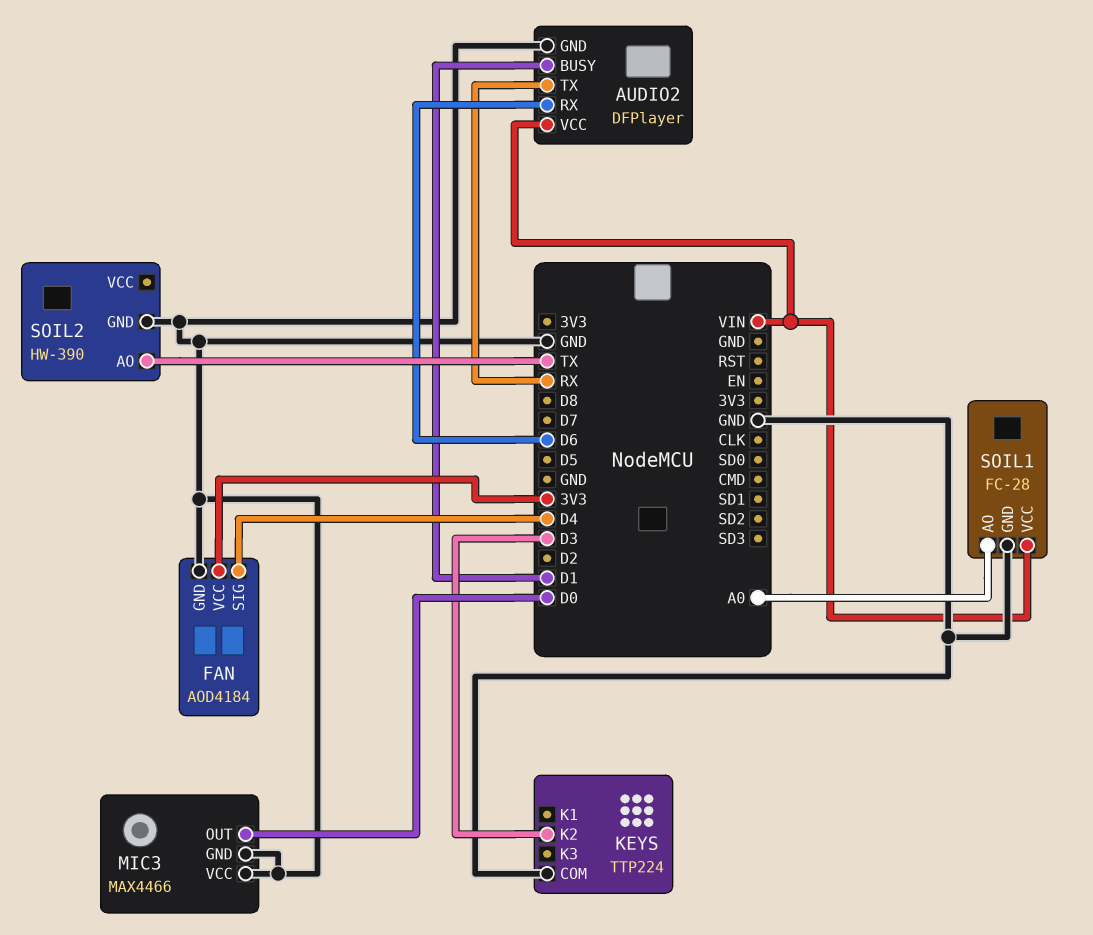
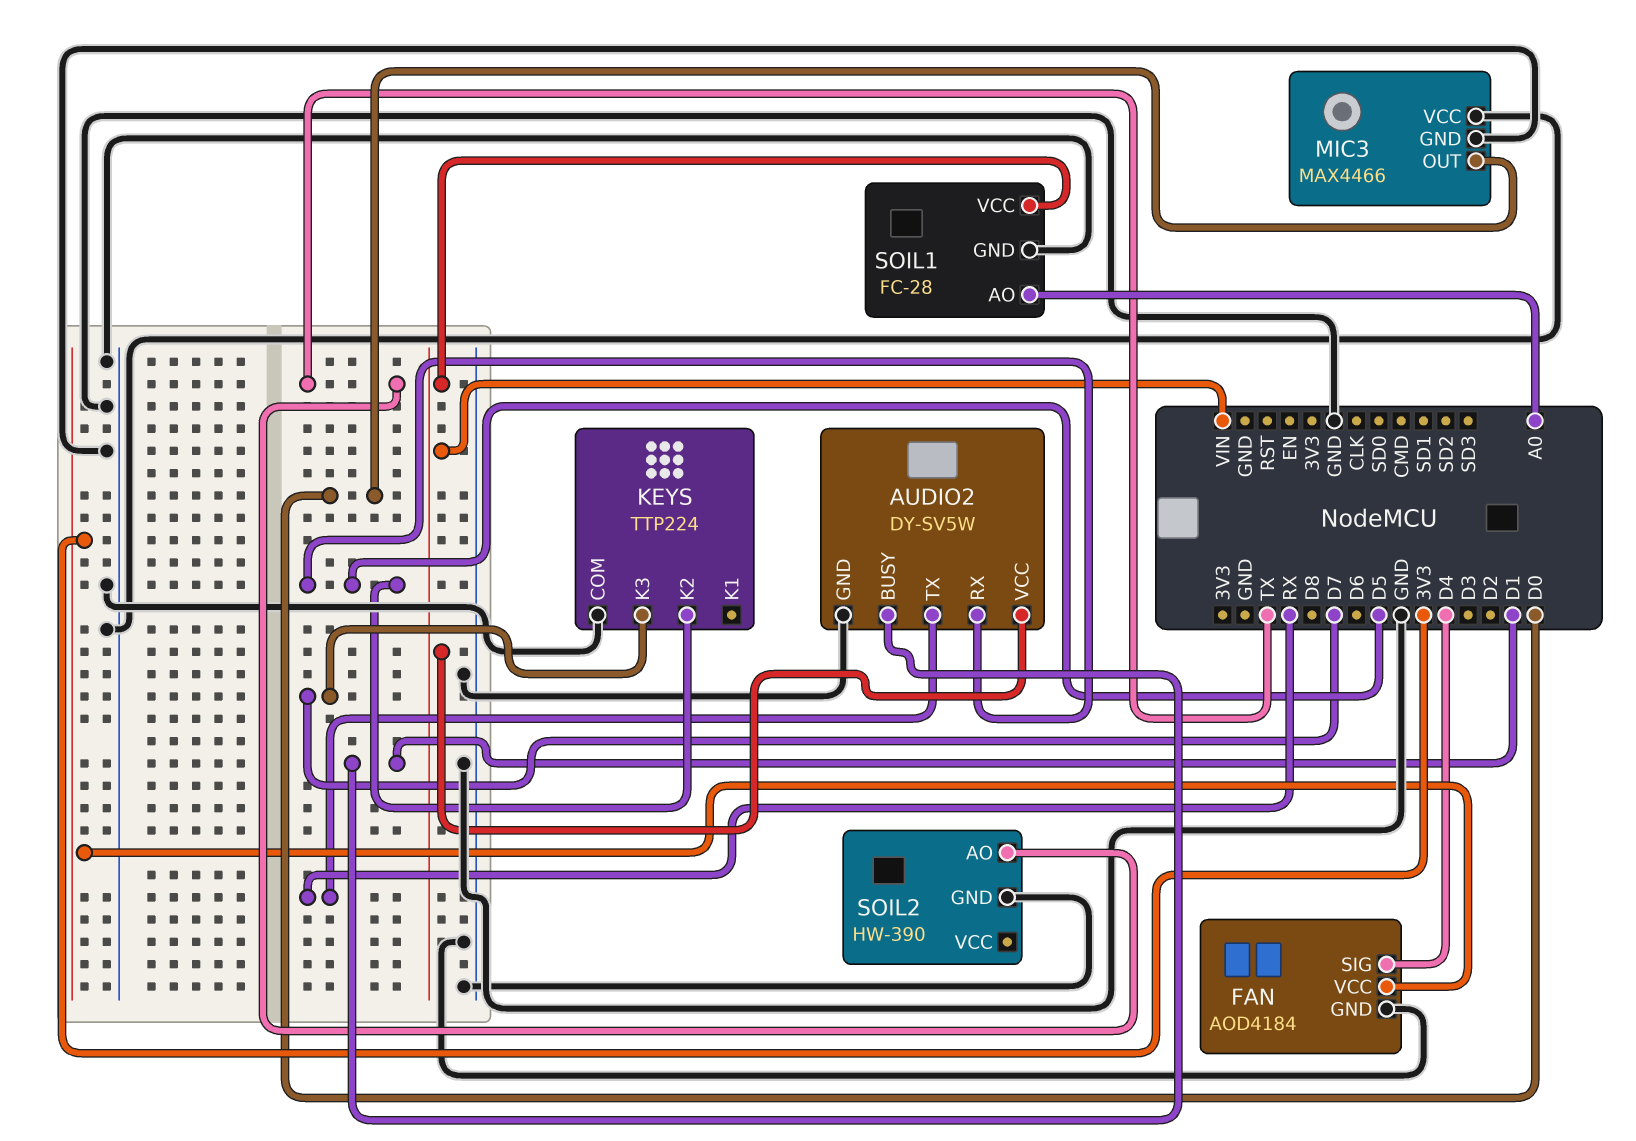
AUDIO2: DFPlayer -> DY-SV5W
AUDIO2 pin RX: D6 -> D5
KEYS pin K2: D3 -> D5
KEYS pin K3: none -> D7

